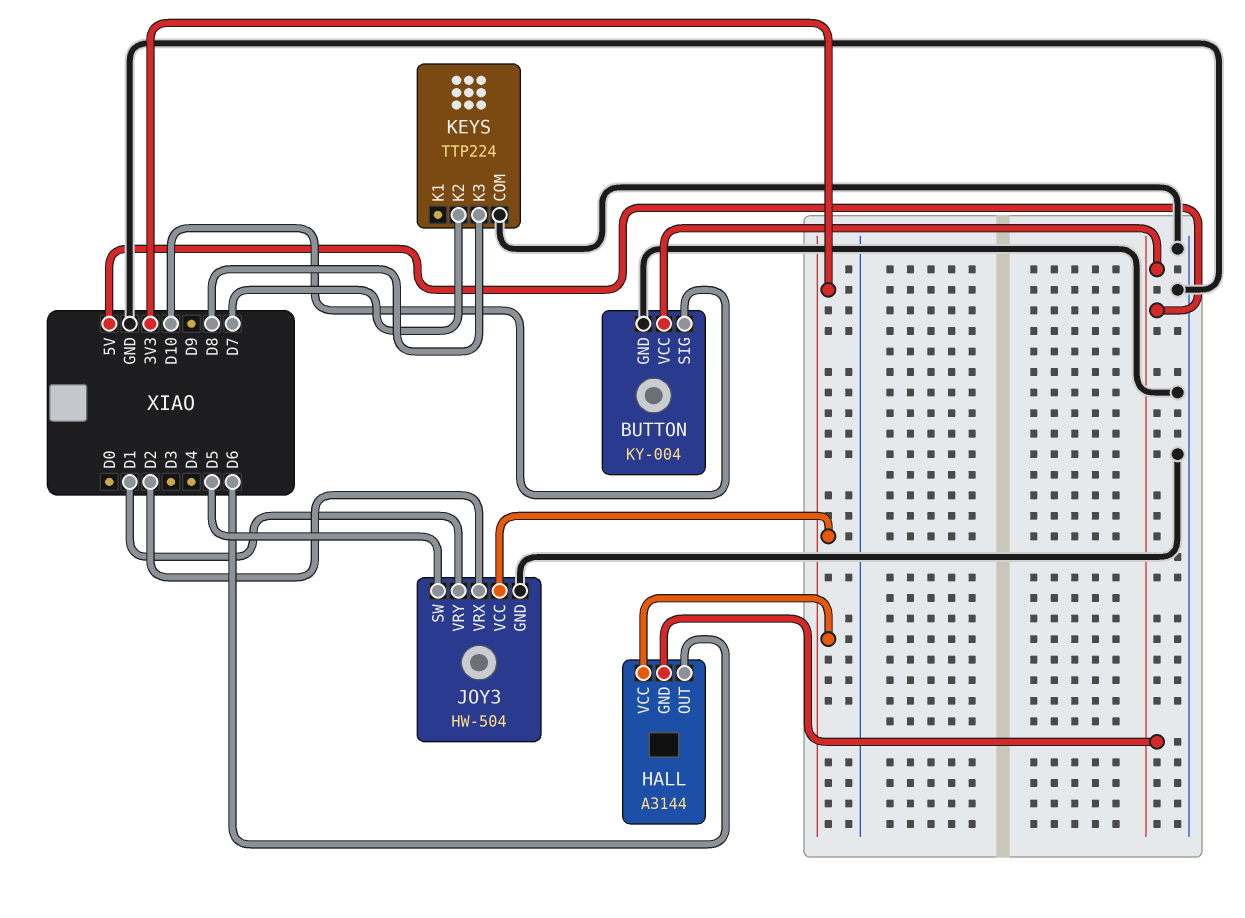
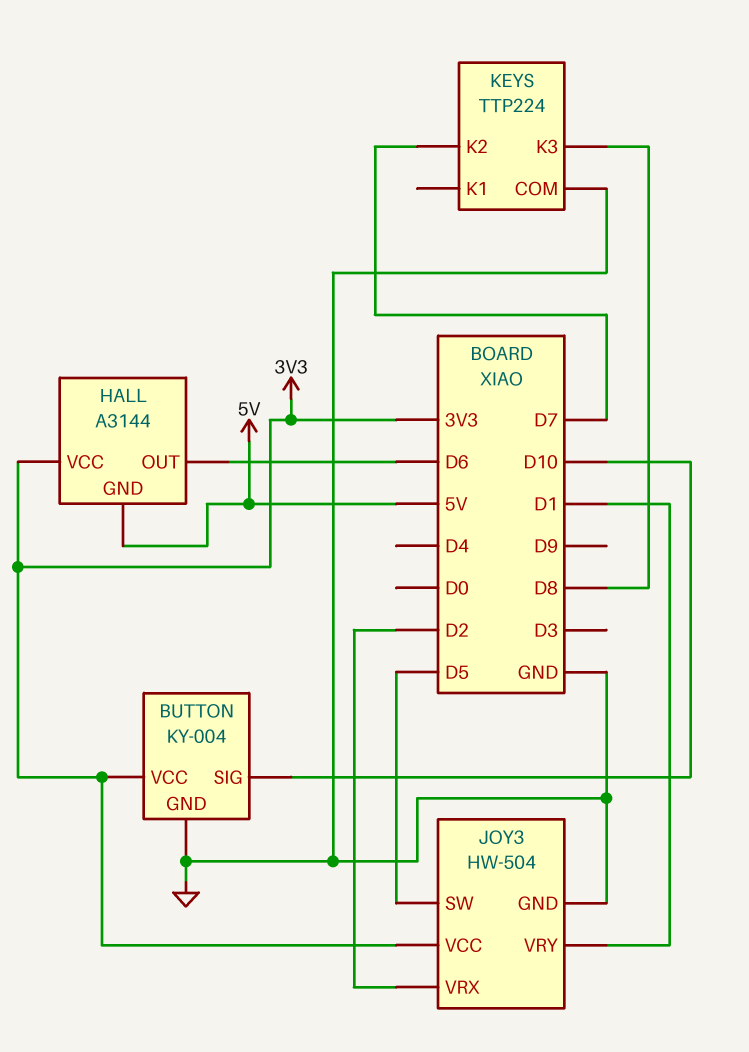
BUTTON pin VCC: 5V -> 3V3

